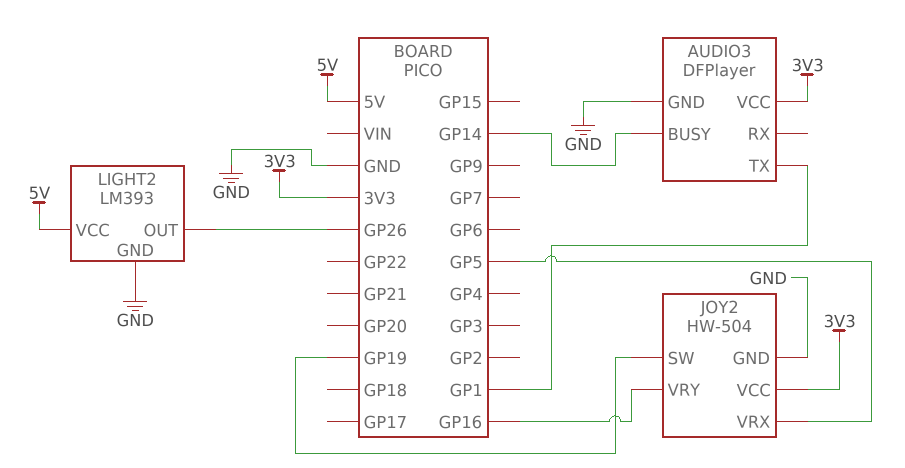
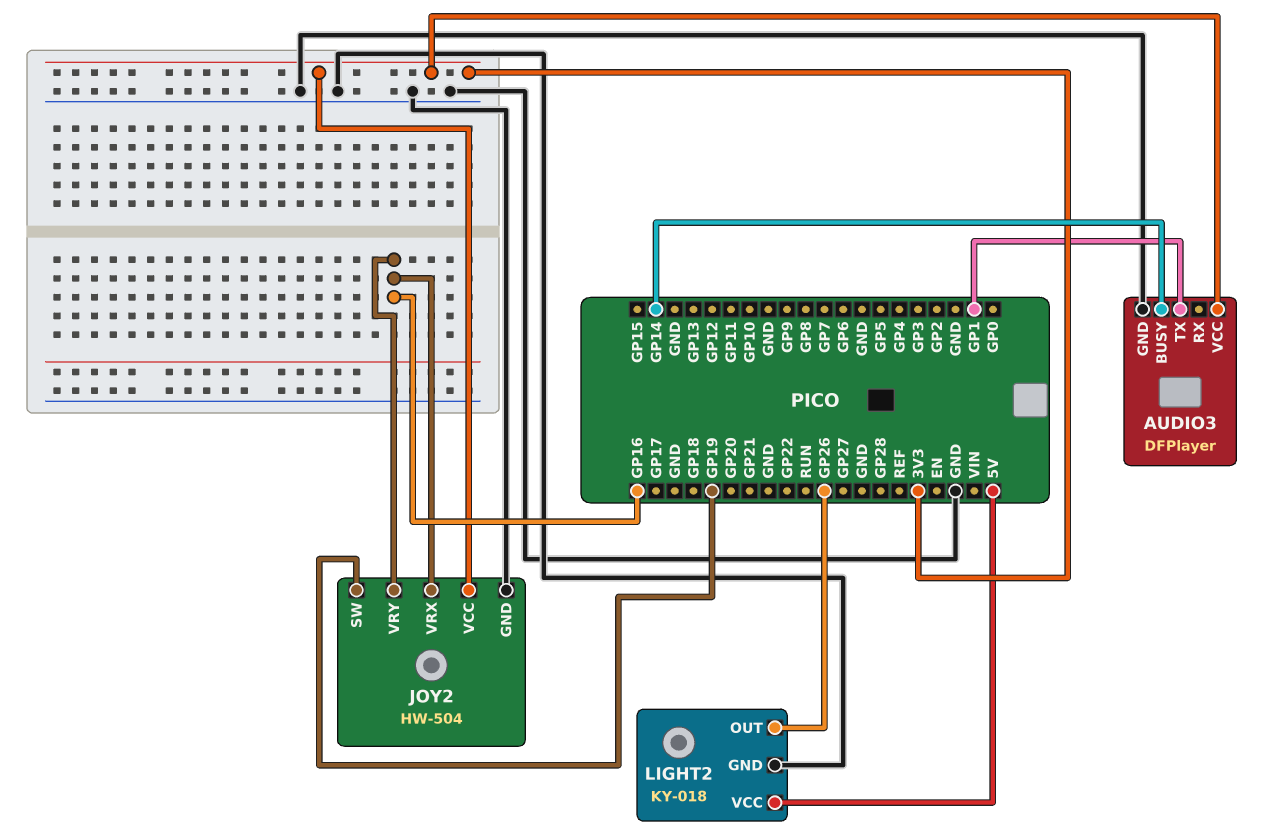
JOY2 pin VRX: GP5 -> GP16
LIGHT2: LM393 -> KY-018

